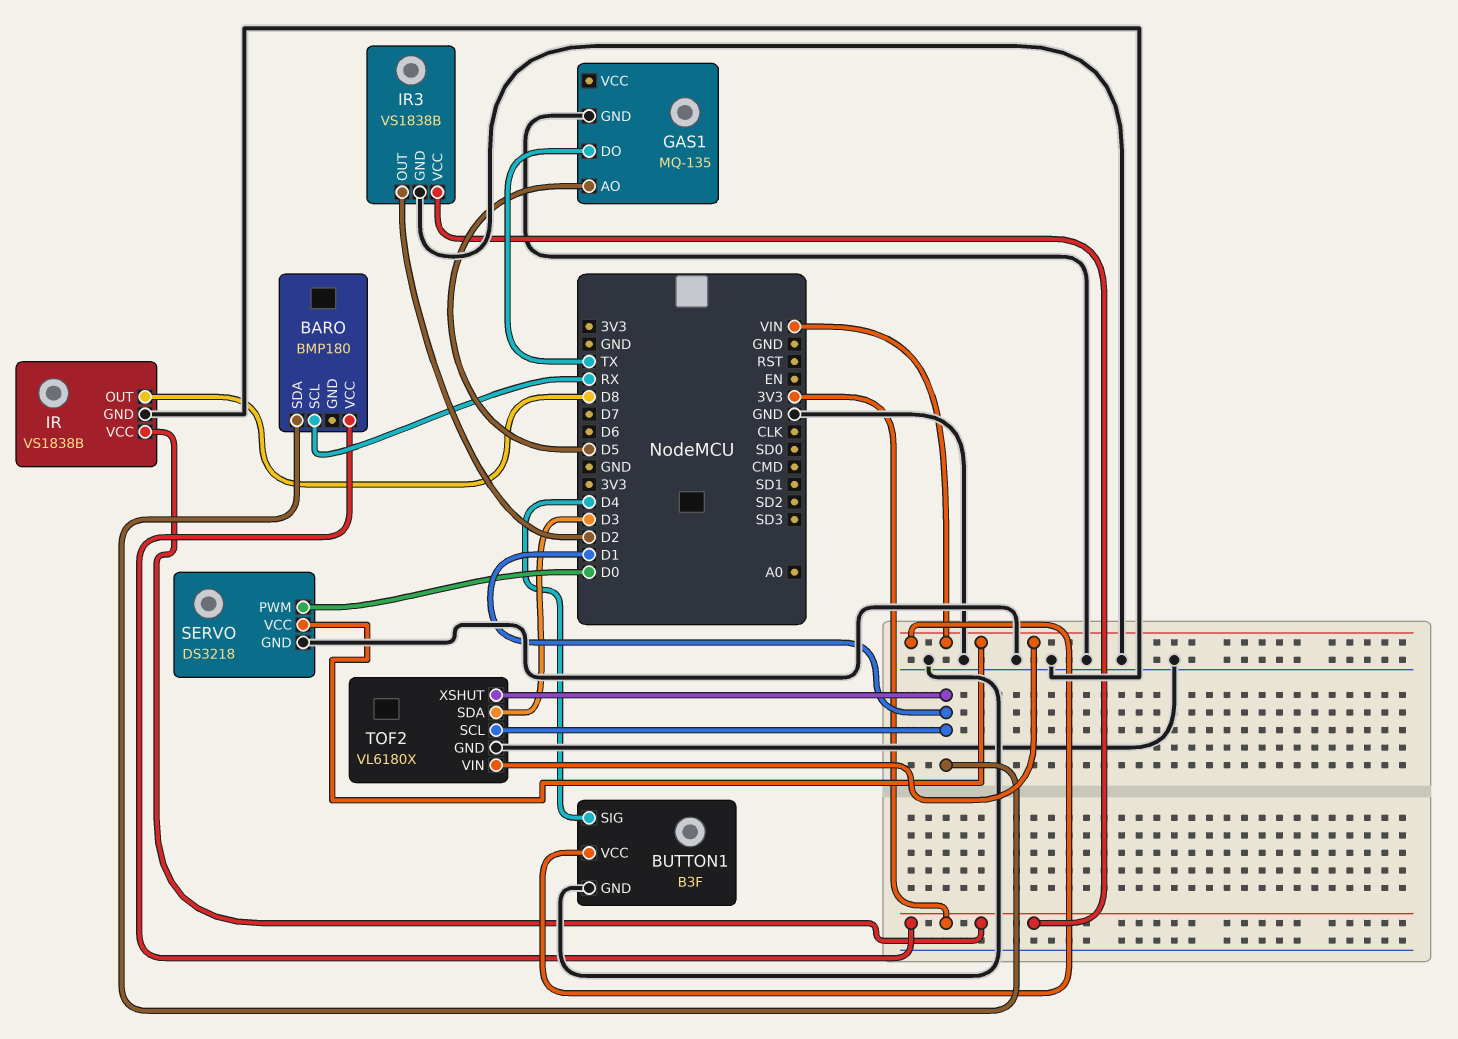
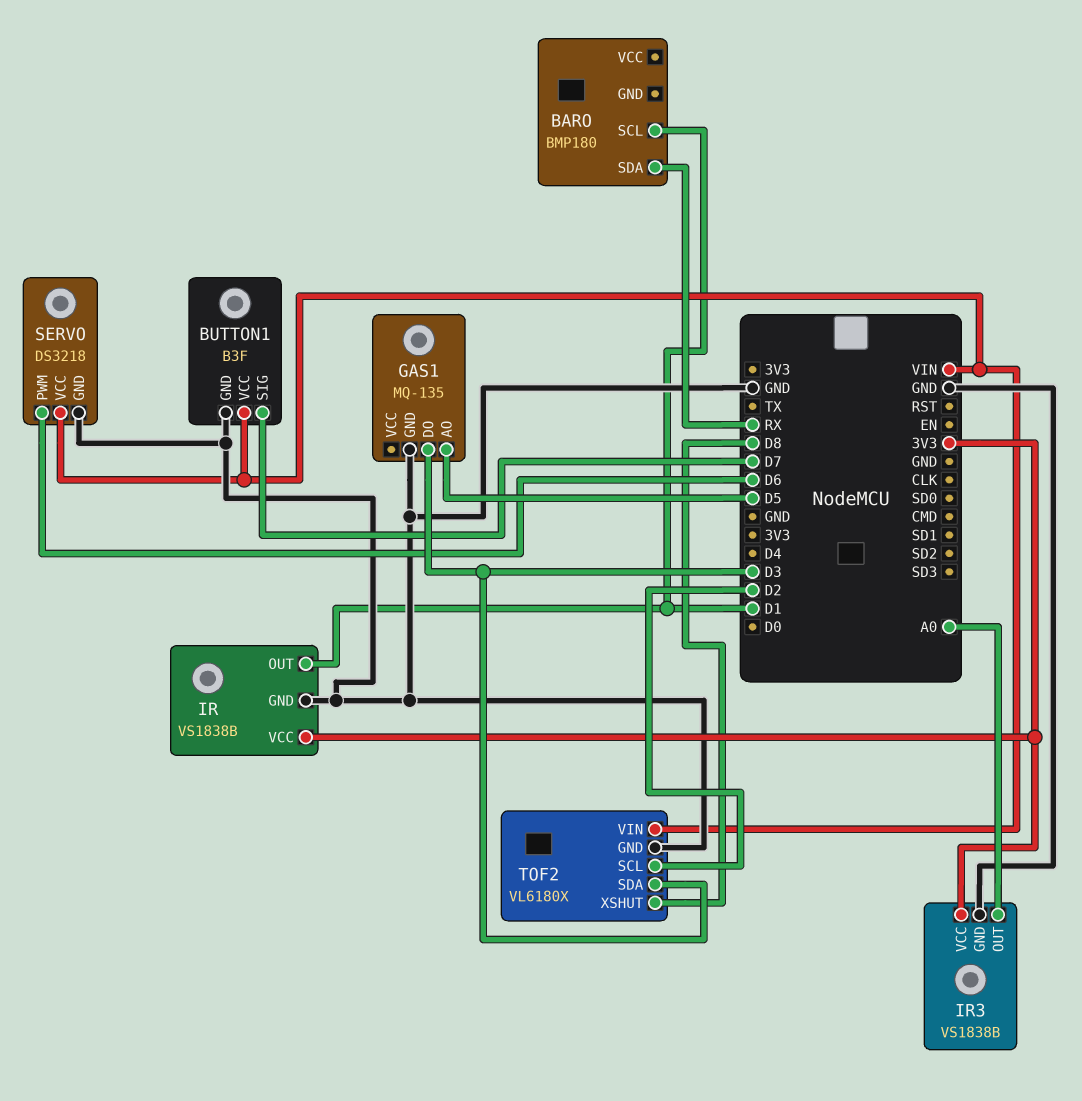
BARO pin SCL: RX -> D1
BARO pin SDA: D1 -> RX
BARO pin VCC: 3V3 -> none
BUTTON1 pin SIG: D4 -> D7
GAS1 pin DO: TX -> D3
IR pin OUT: D8 -> D1
IR3 pin OUT: D2 -> A0
SERVO pin PWM: D0 -> D6
TOF2 pin SCL: D1 -> D2
TOF2 pin XSHUT: D1 -> D8

